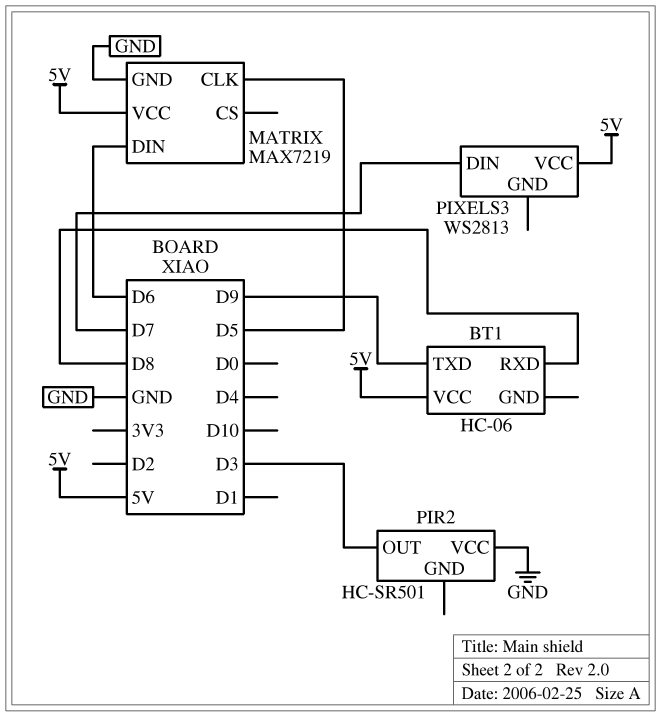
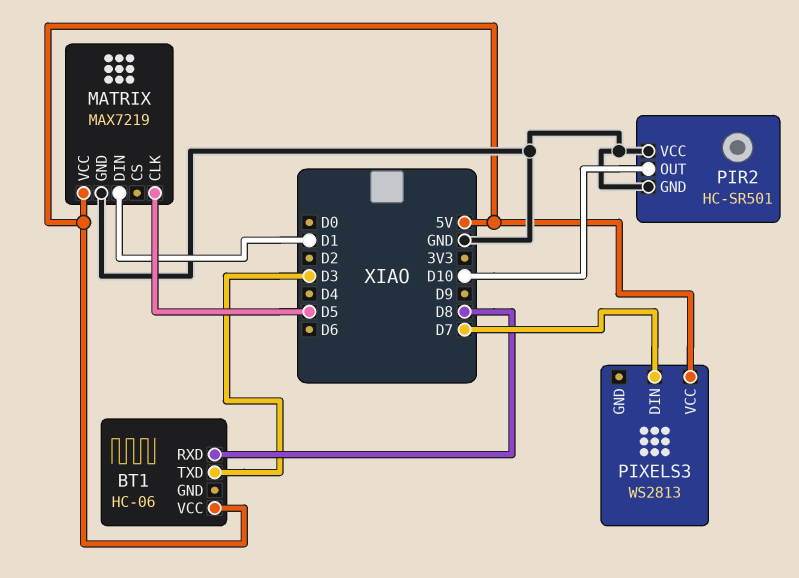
BT1 pin TXD: D9 -> D3
MATRIX pin DIN: D6 -> D1
PIR2 pin GND: none -> GND
PIR2 pin OUT: D3 -> D10

